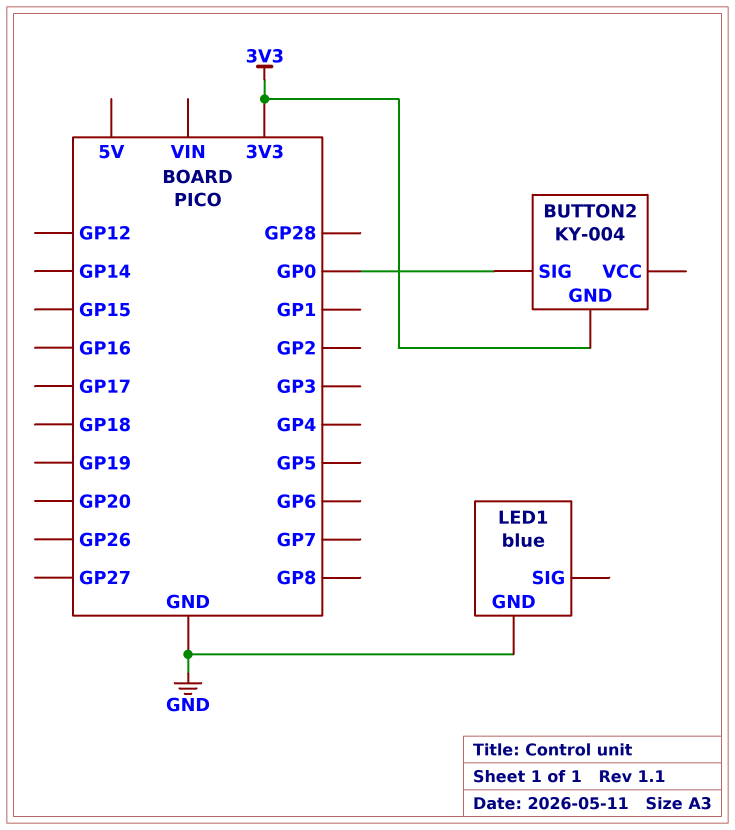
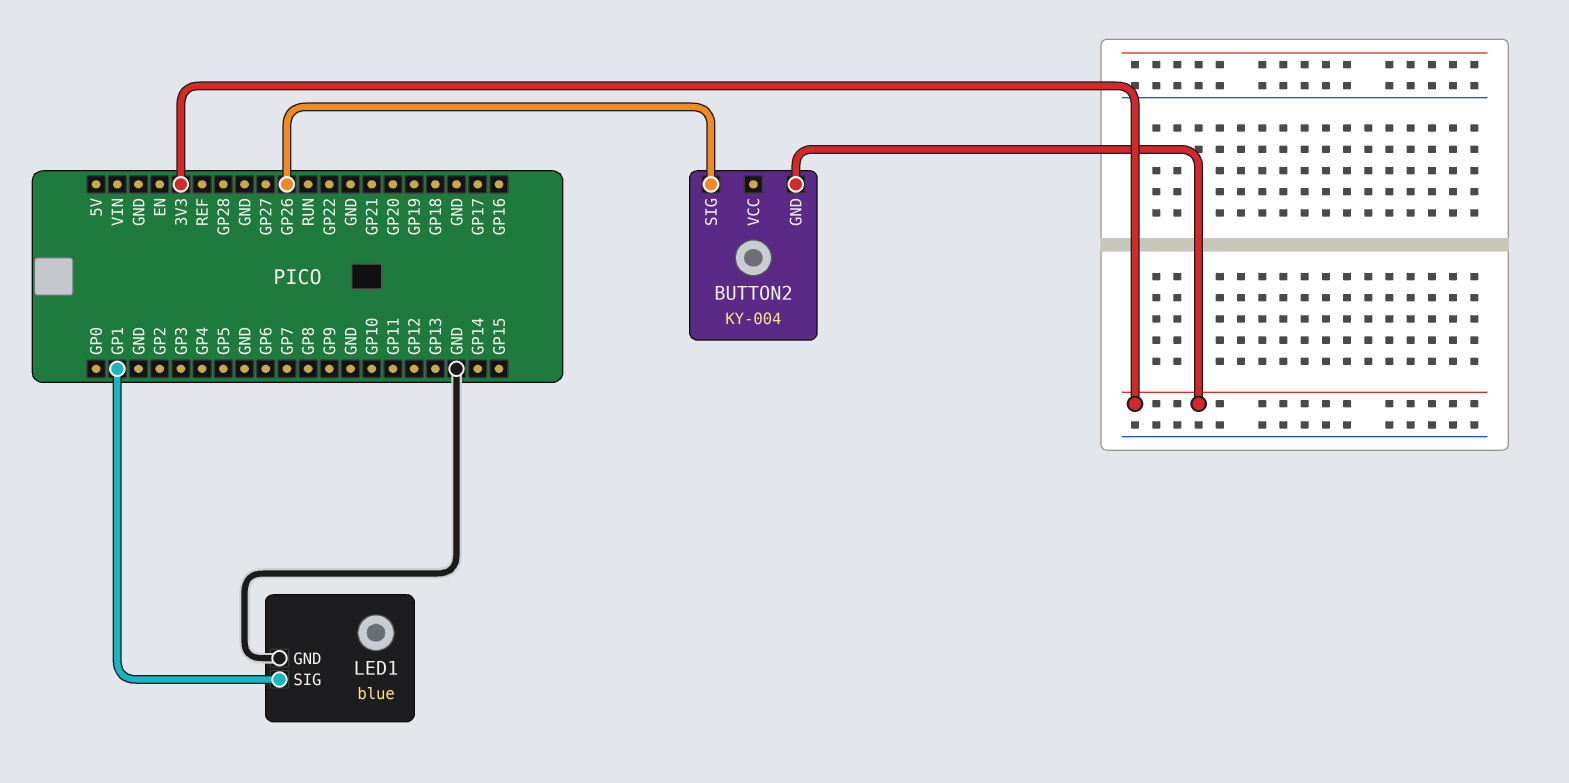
BUTTON2 pin SIG: GP0 -> GP26
LED1 pin SIG: none -> GP1

